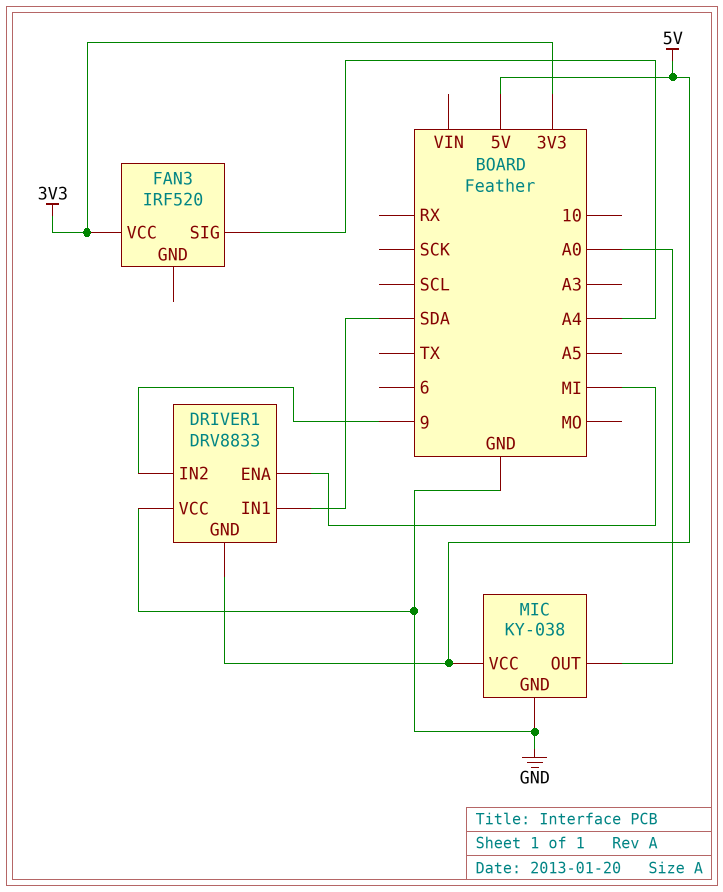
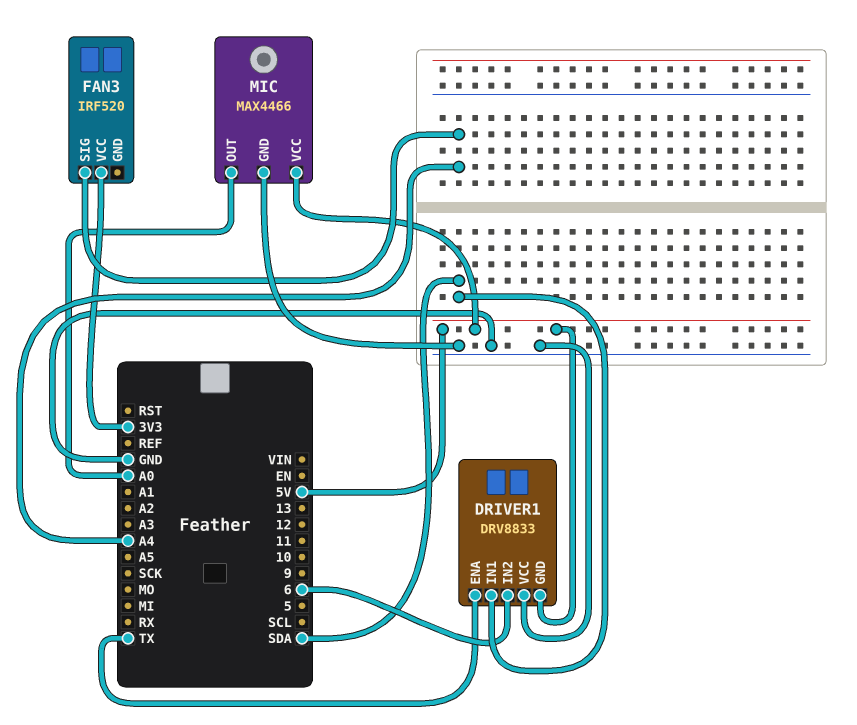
DRIVER1 pin ENA: MI -> TX
DRIVER1 pin IN2: 9 -> 6
MIC: KY-038 -> MAX4466

